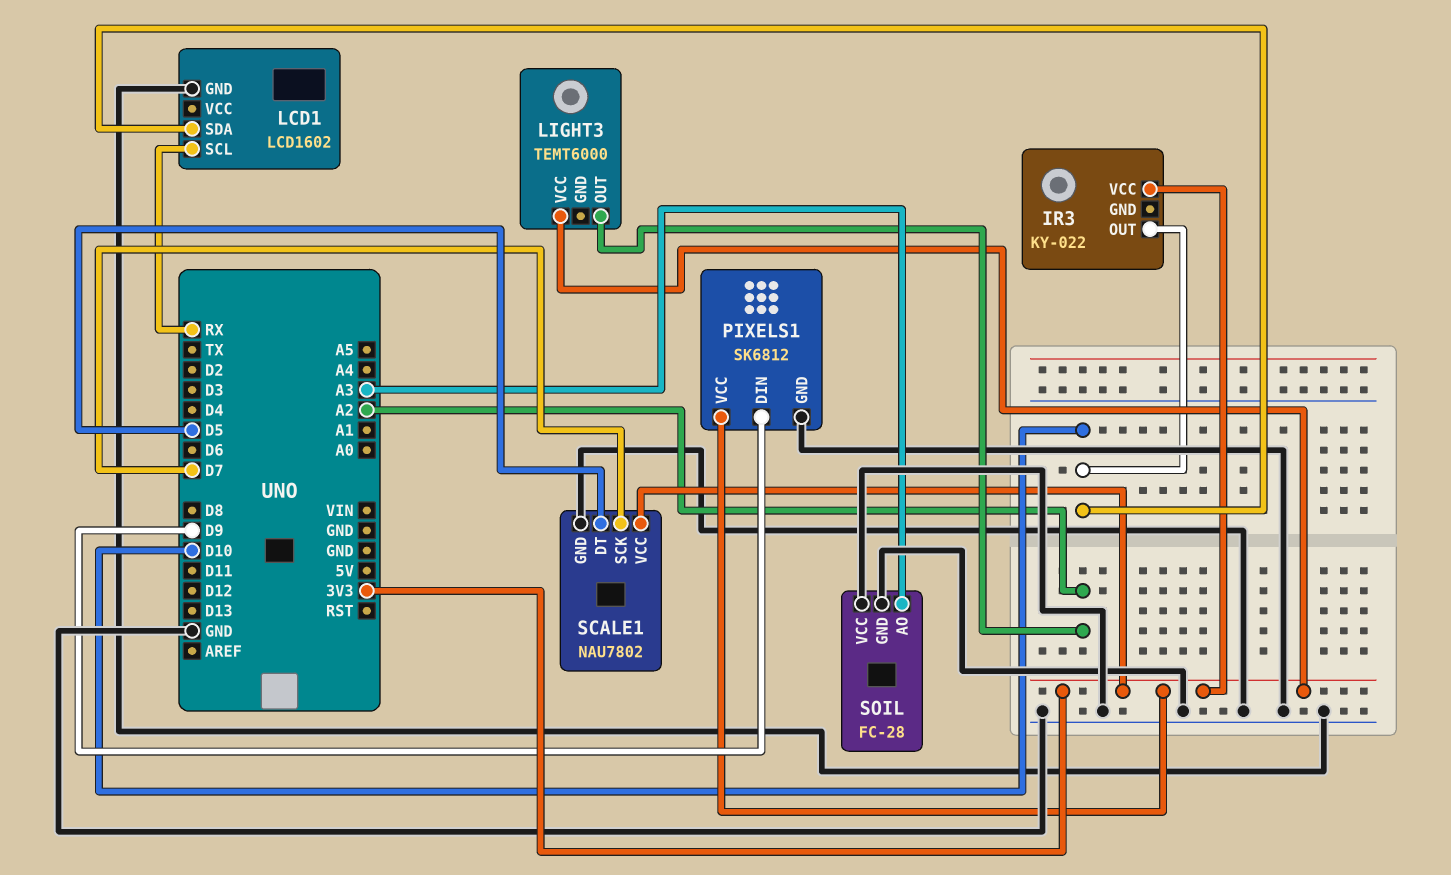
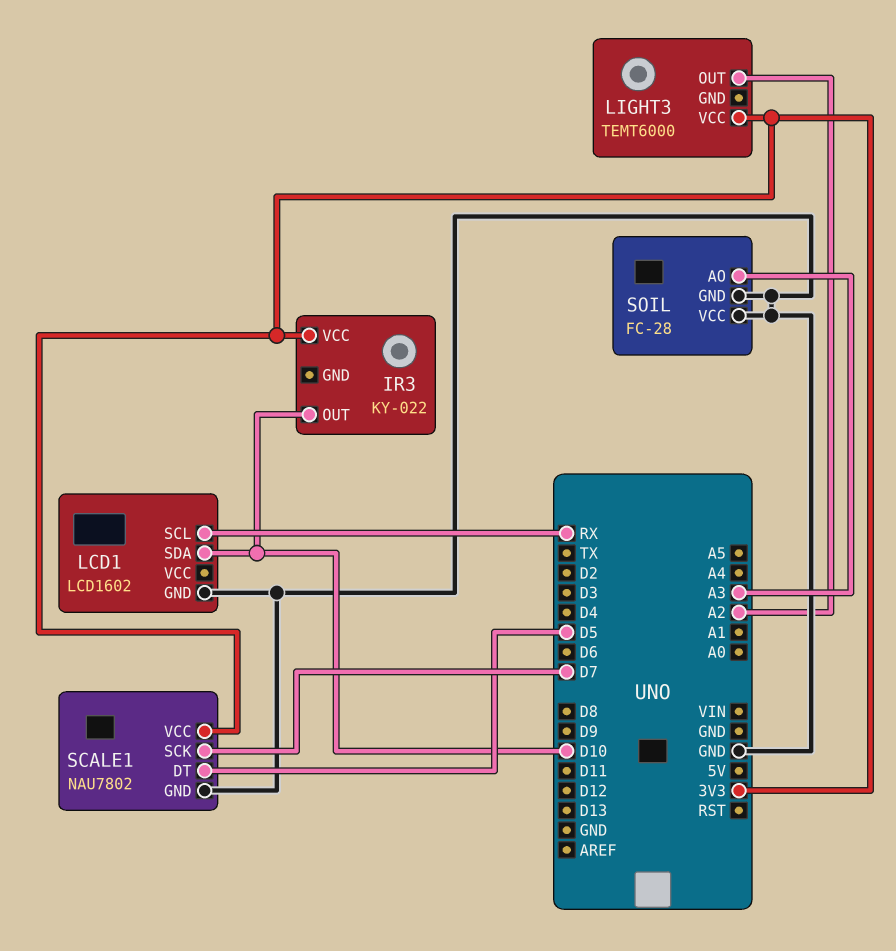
PIXELS1: SK6812 -> none
PIXELS1 pin DIN: D9 -> none
PIXELS1 pin GND: GND -> none
PIXELS1 pin VCC: 3V3 -> none

